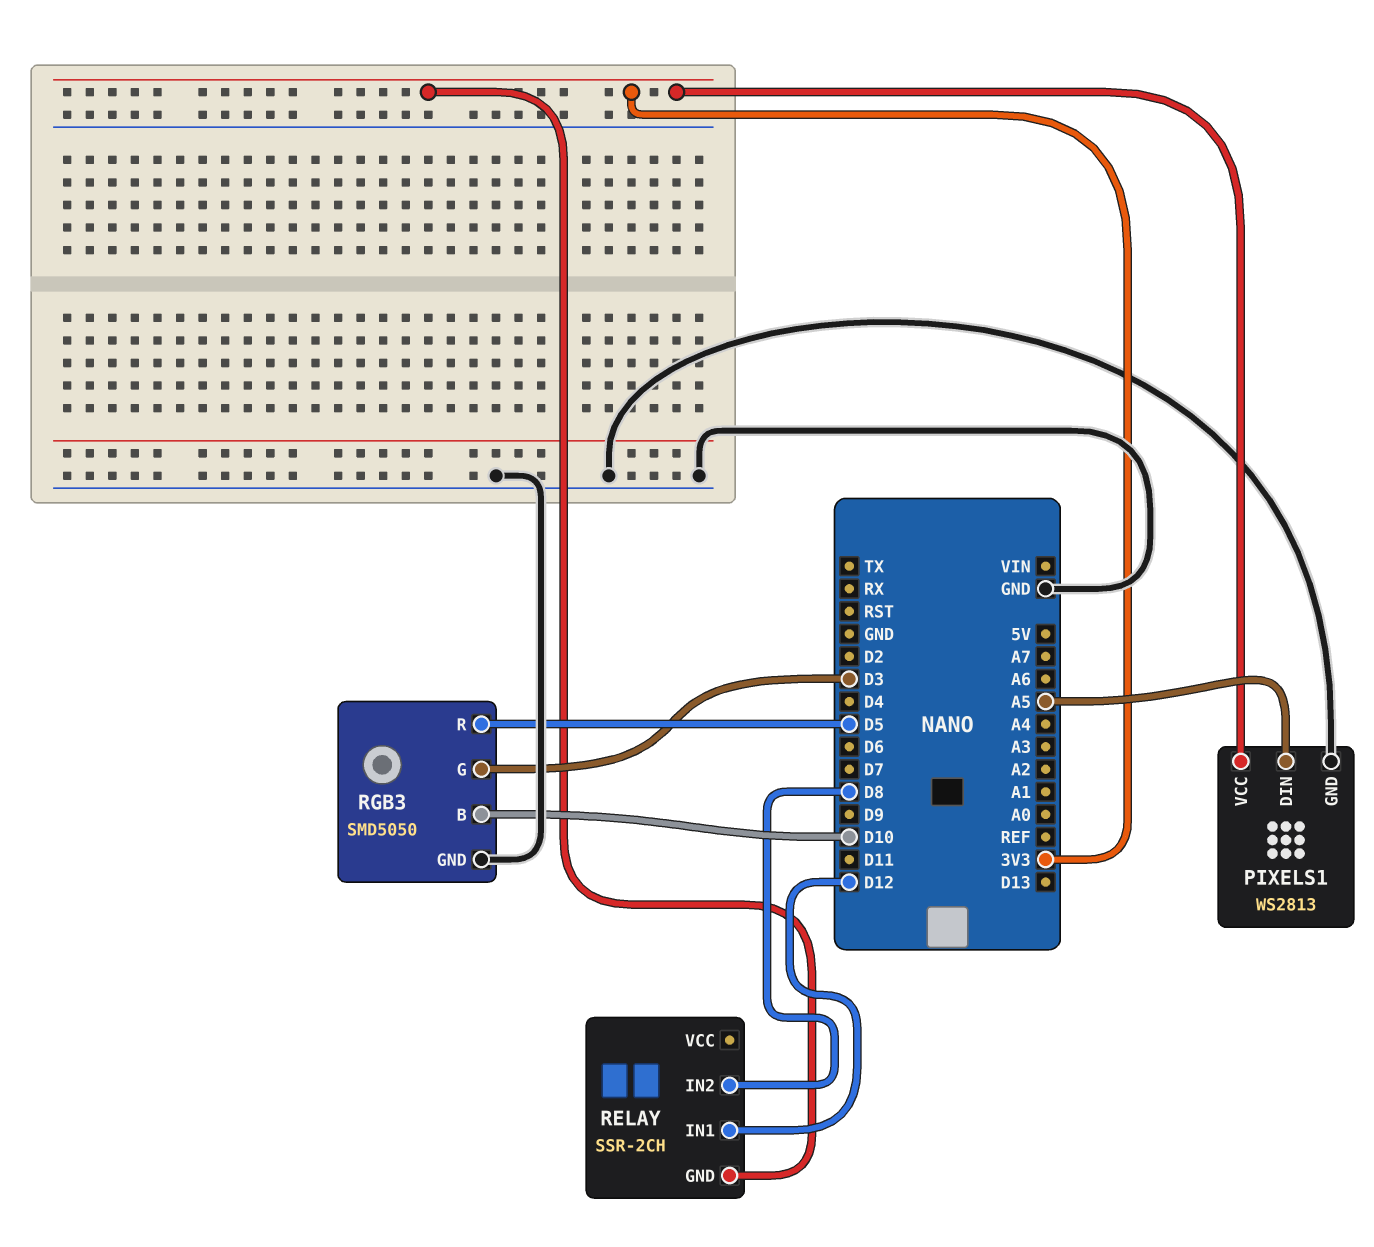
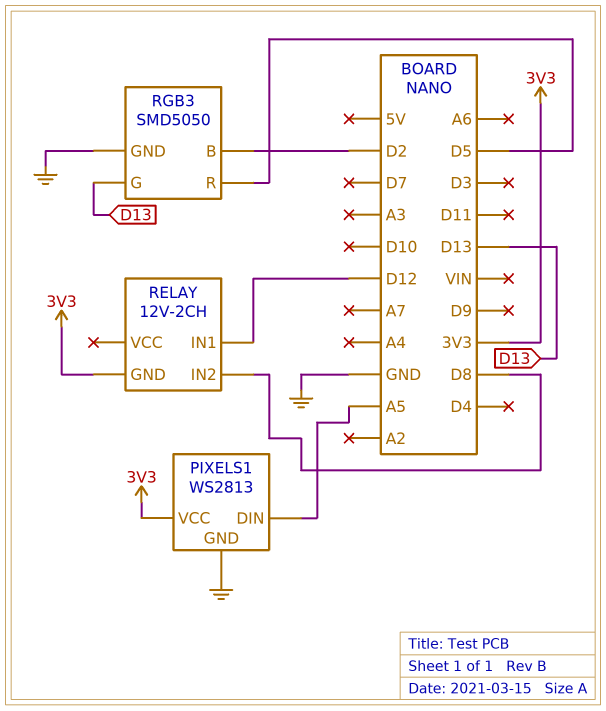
RELAY: SSR-2CH -> 12V-2CH
RGB3 pin B: D10 -> D2
RGB3 pin G: D3 -> D13

